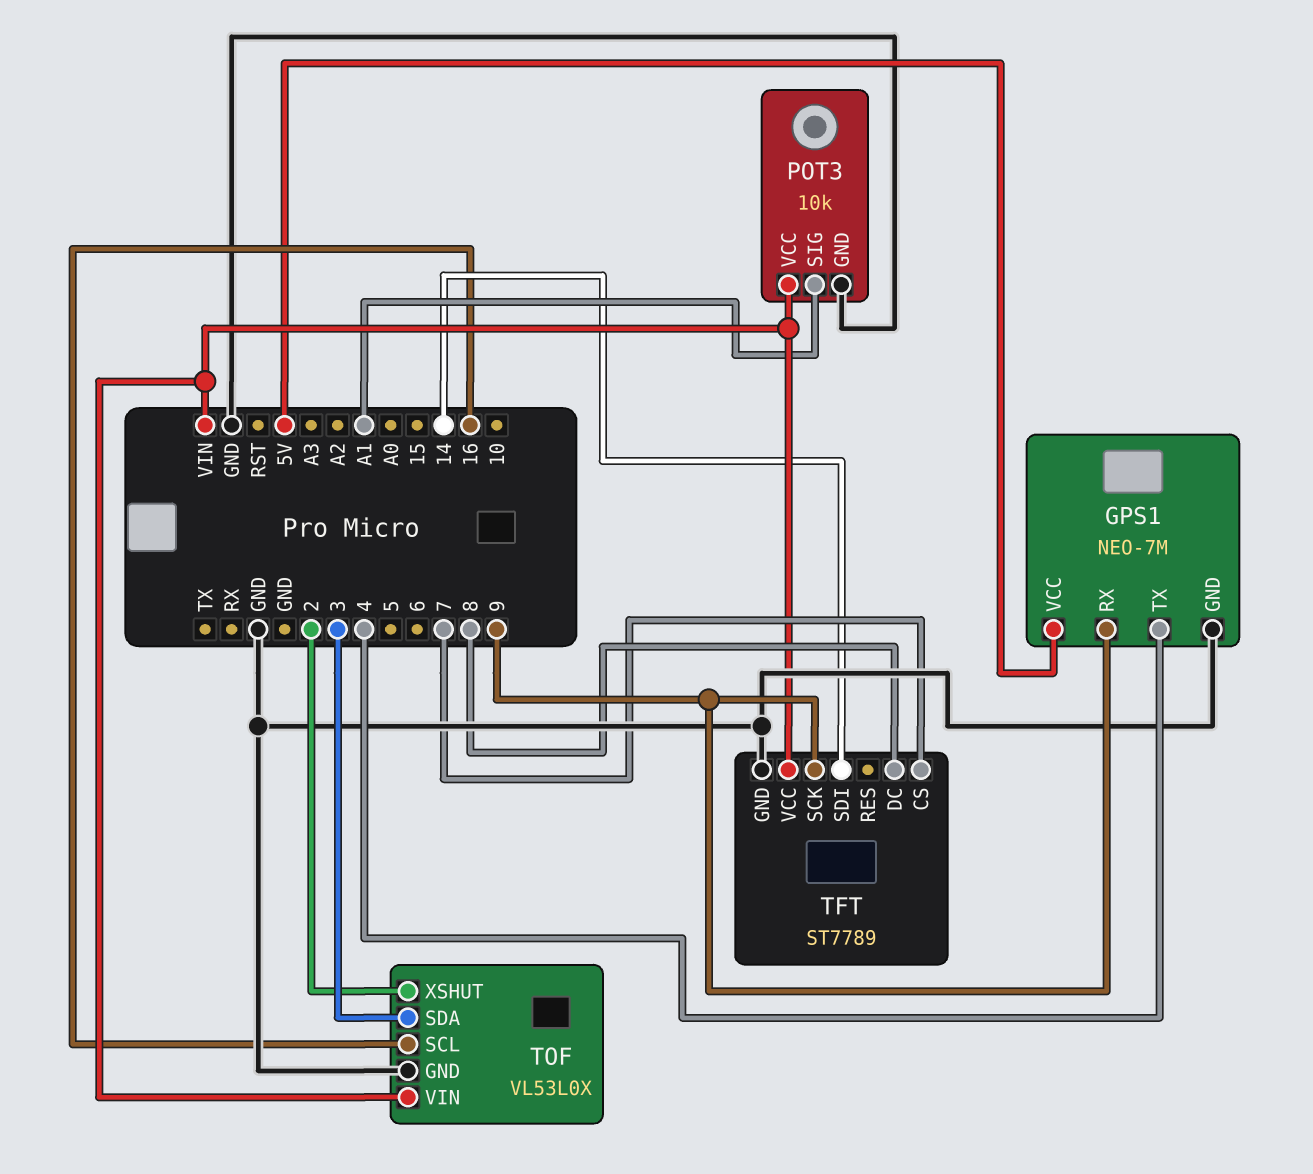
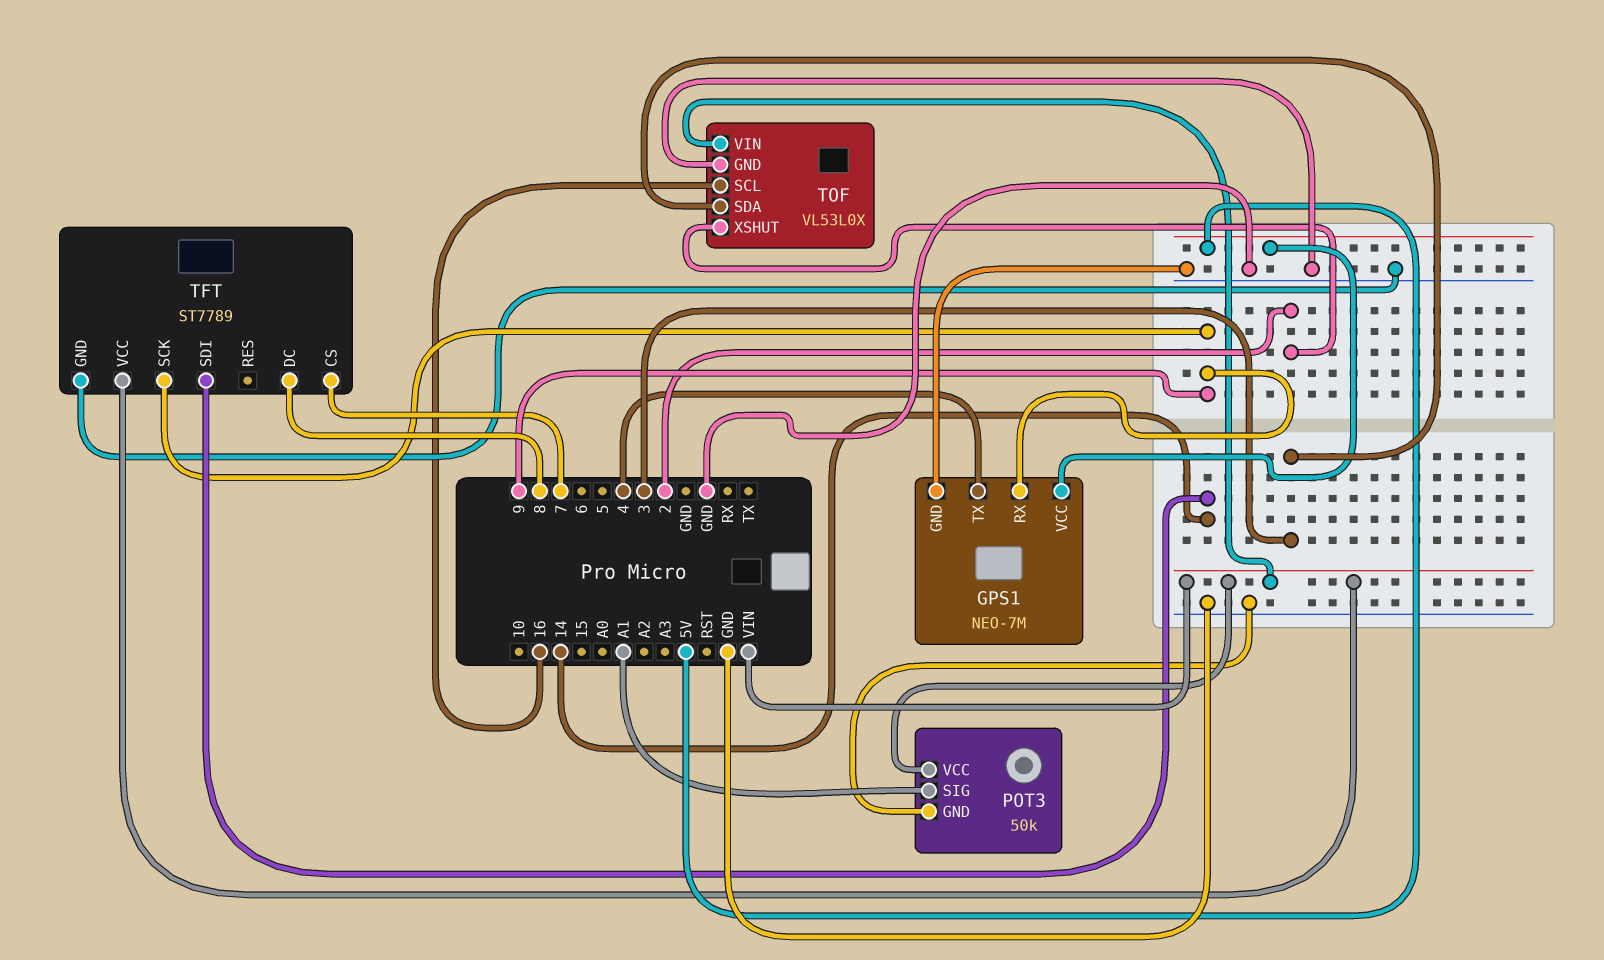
POT3: 10k -> 50k

